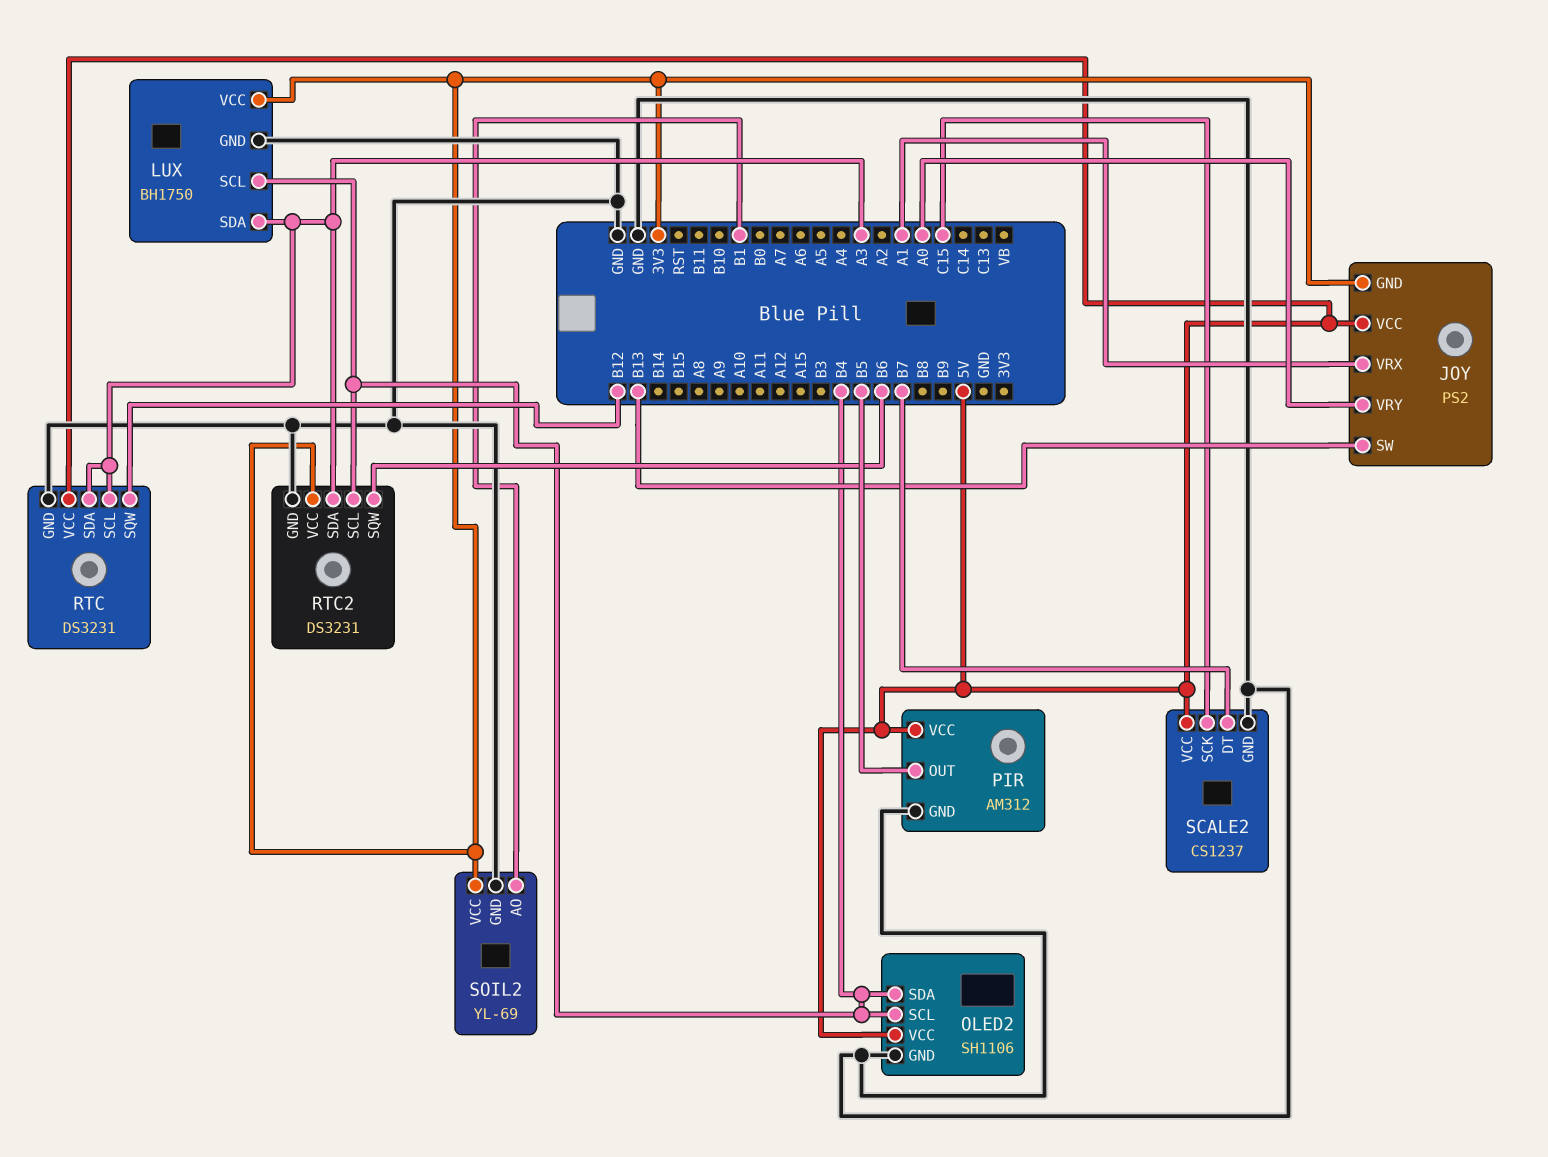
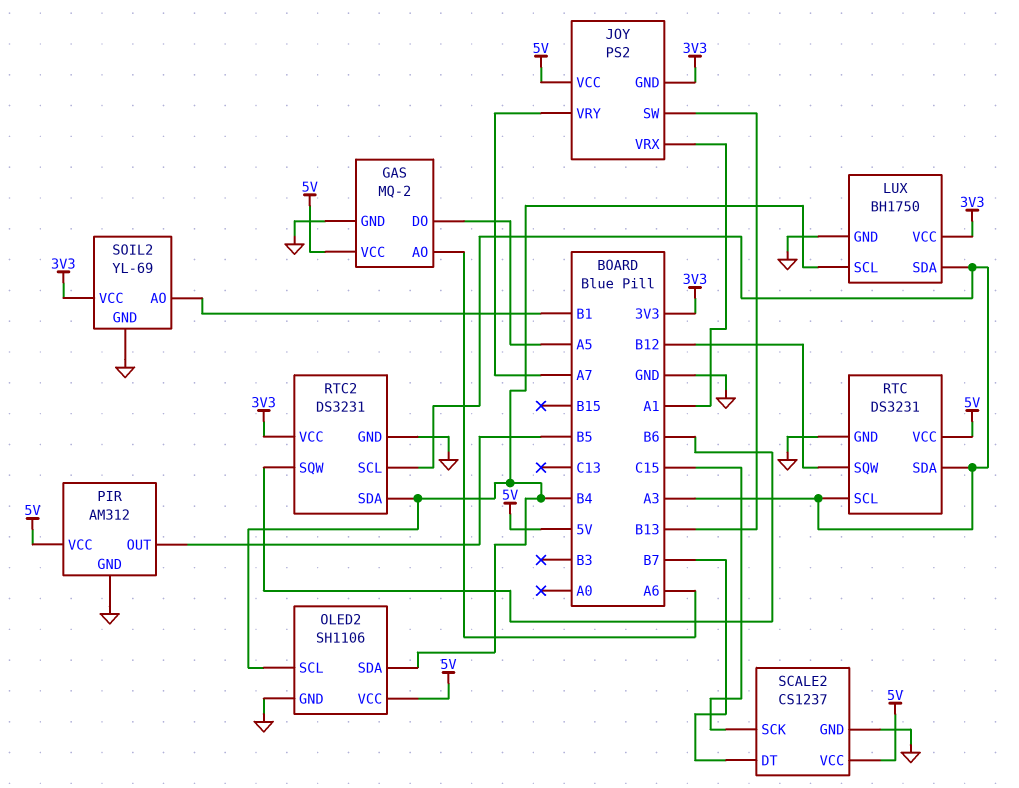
GAS: none -> MQ-2
GAS pin AO: none -> A6
GAS pin DO: none -> A5
GAS pin GND: none -> GND
GAS pin VCC: none -> 5V
JOY pin VRY: A0 -> A7
RTC2 pin SCL: B4 -> A3
RTC2 pin SDA: A3 -> B4

